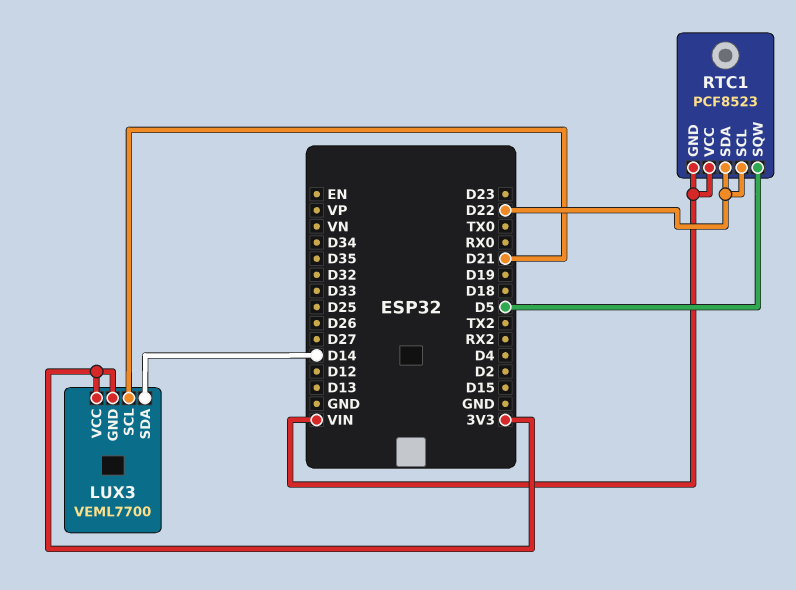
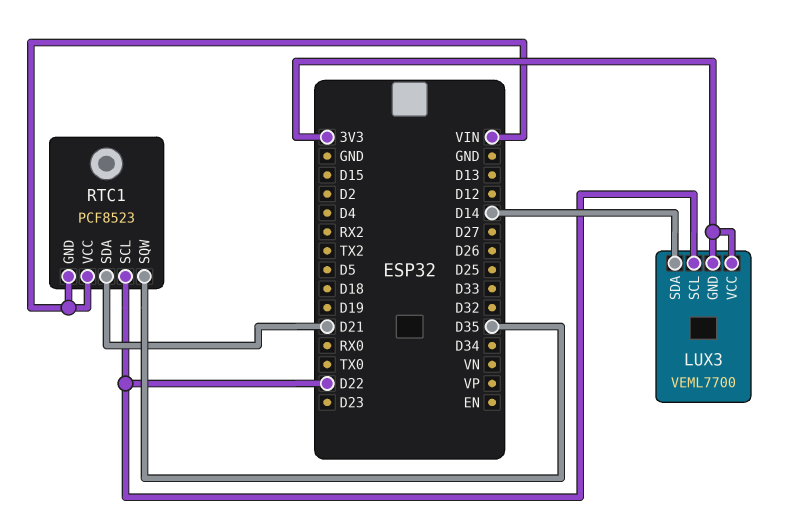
LUX3 pin SCL: D21 -> D22
RTC1 pin SDA: D22 -> D21
RTC1 pin SQW: D5 -> D35

